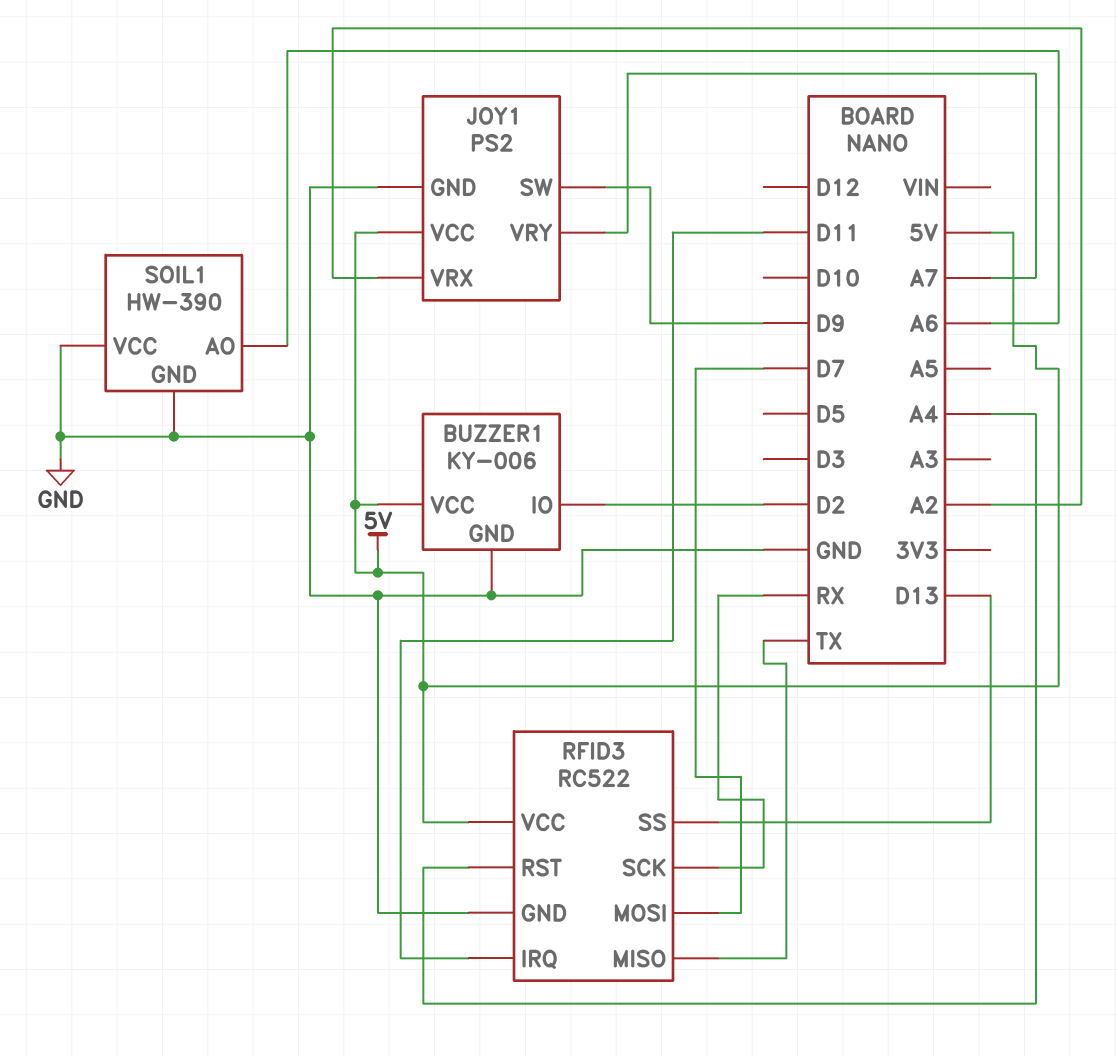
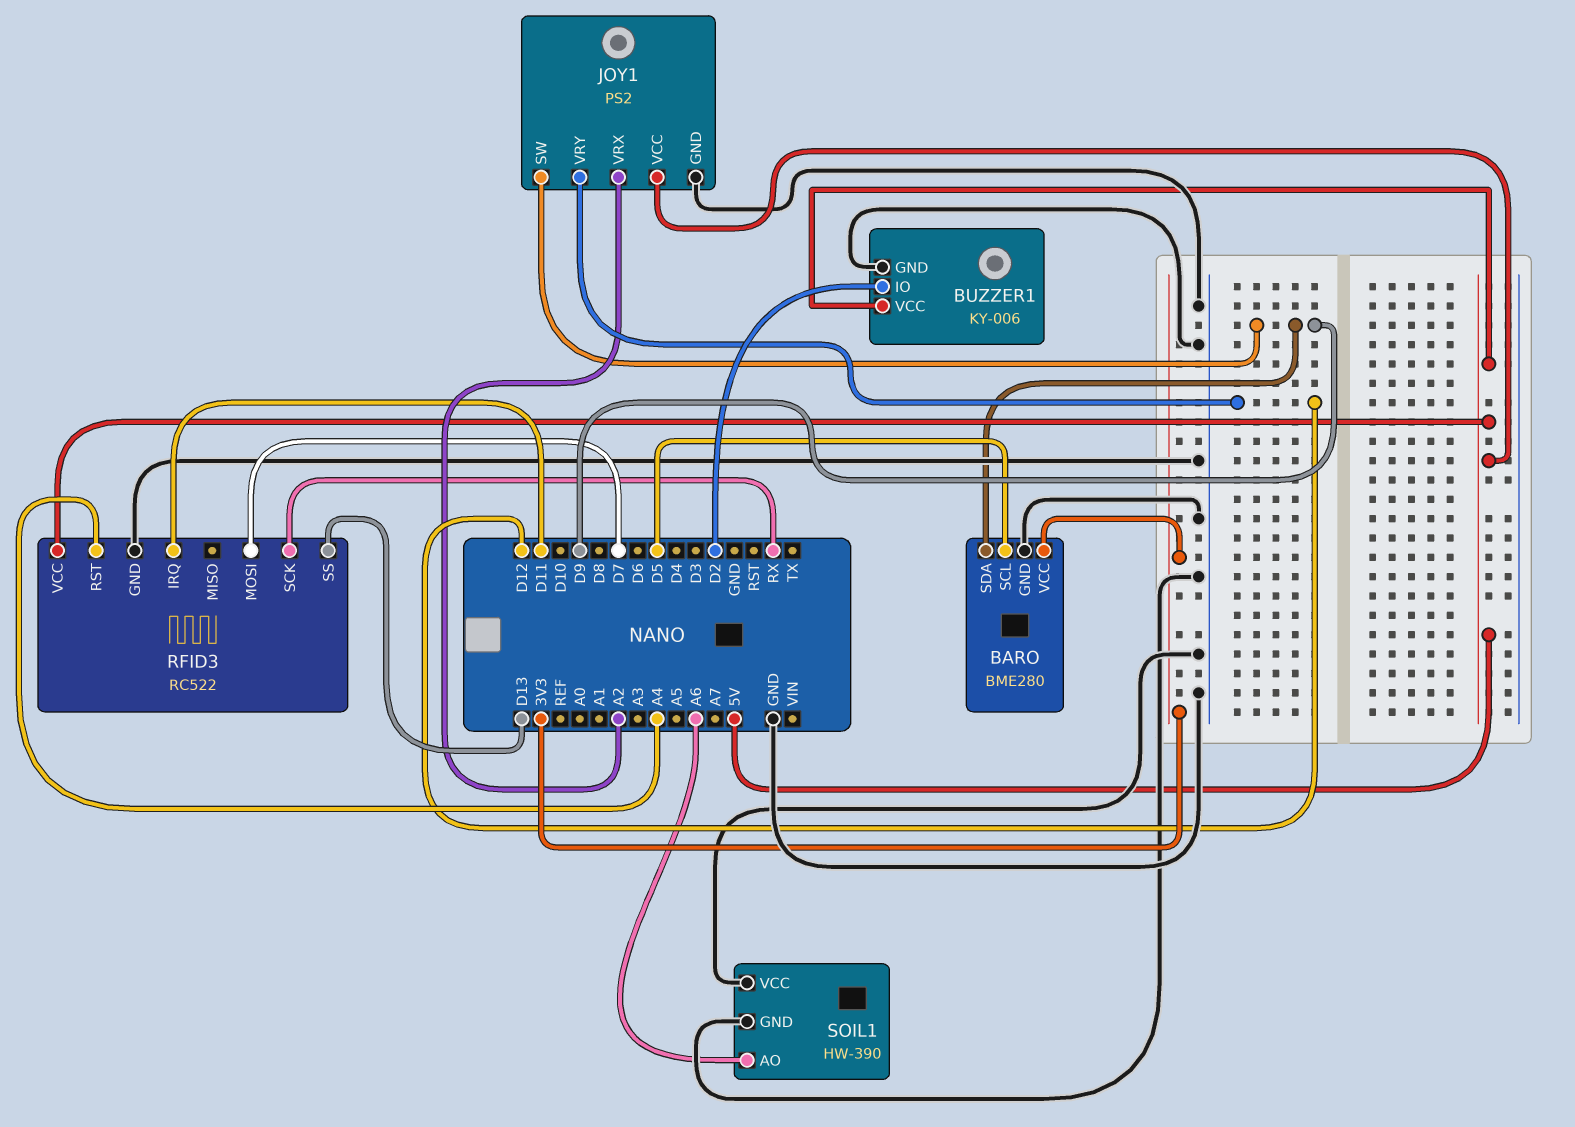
BARO: none -> BME280
BARO pin GND: none -> GND
BARO pin SCL: none -> D5
BARO pin SDA: none -> D9
BARO pin VCC: none -> 3V3
JOY1 pin VRY: A7 -> D12
RFID3 pin MISO: TX -> none

